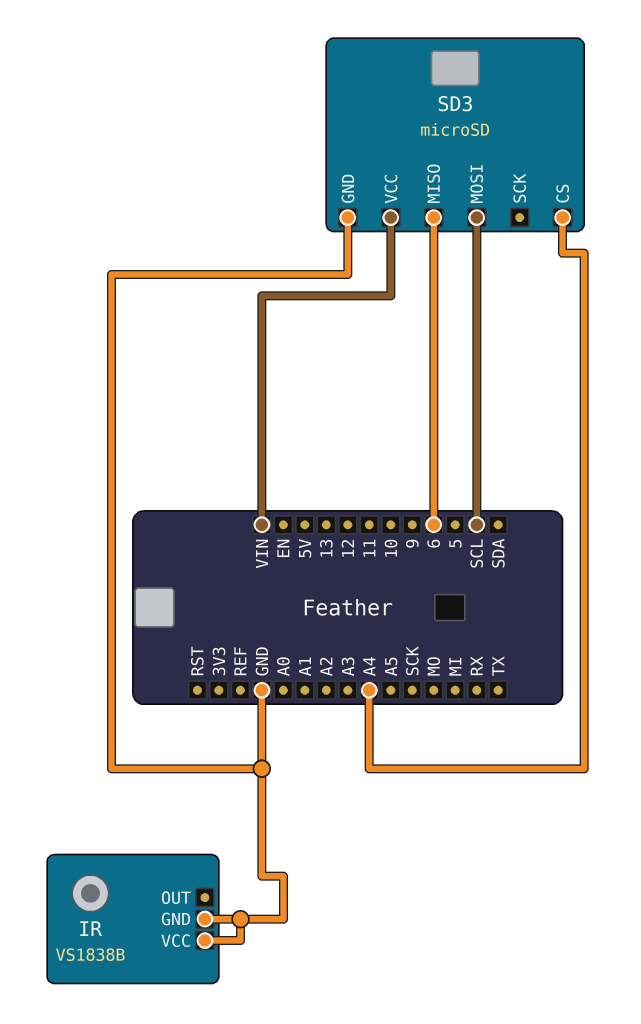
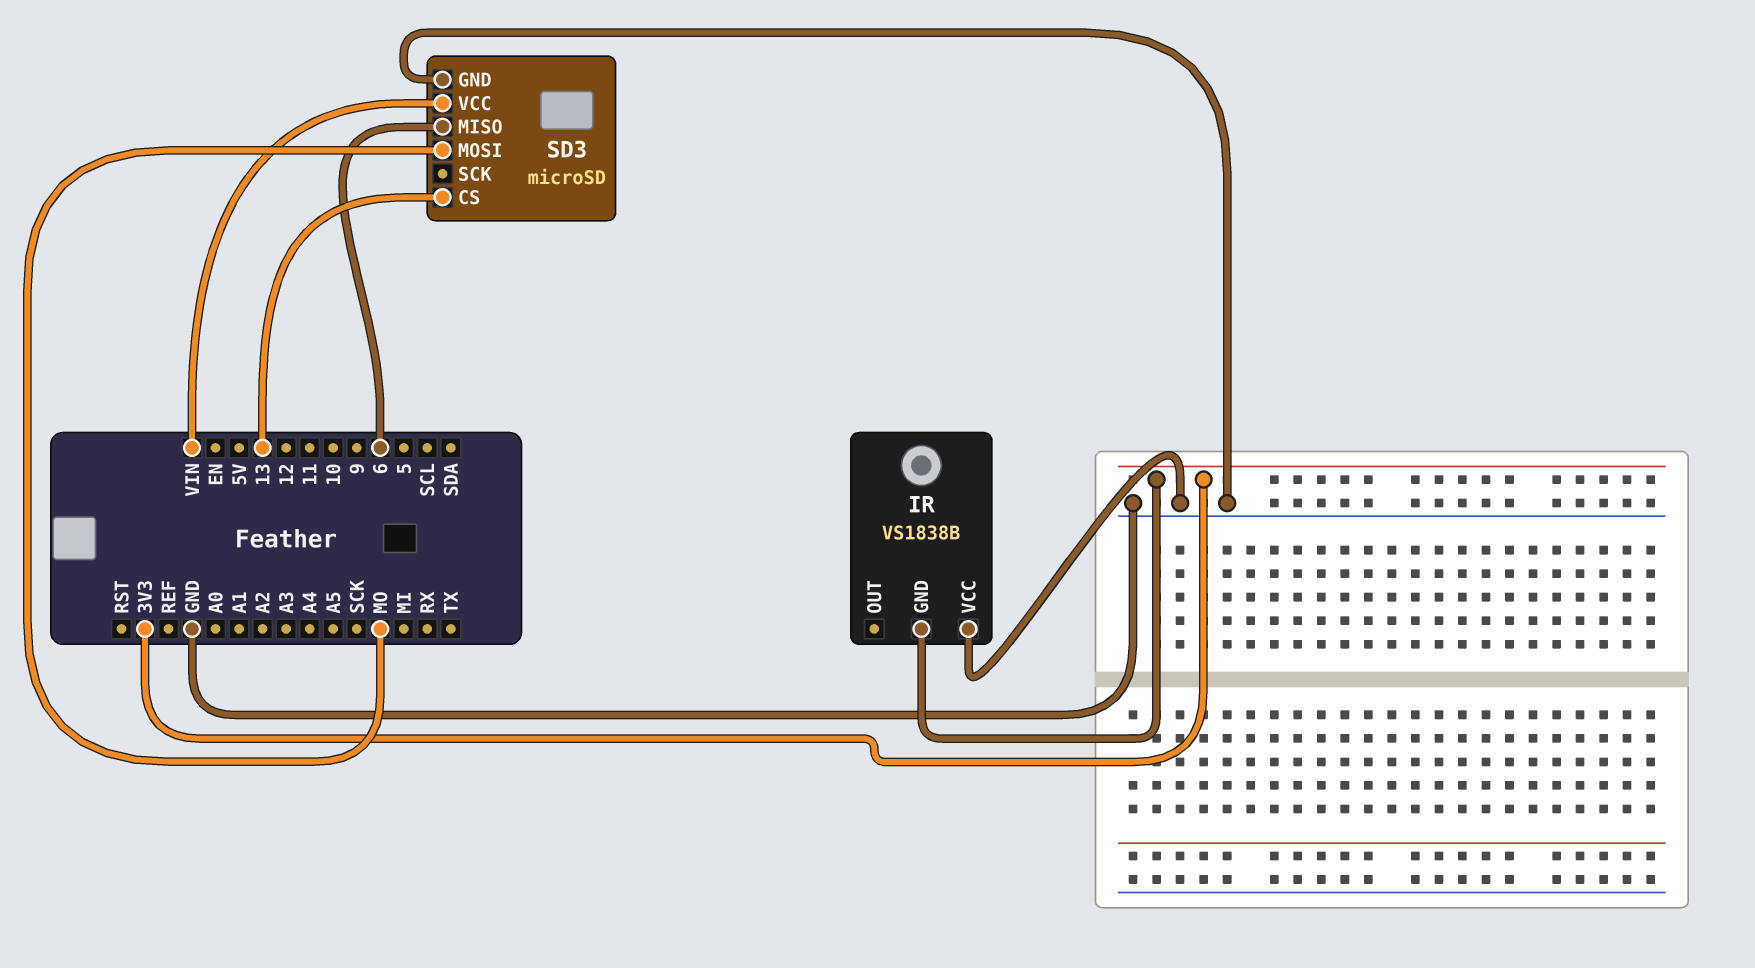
IR pin GND: GND -> 3V3
SD3 pin CS: A4 -> 13
SD3 pin MOSI: SCL -> MO

